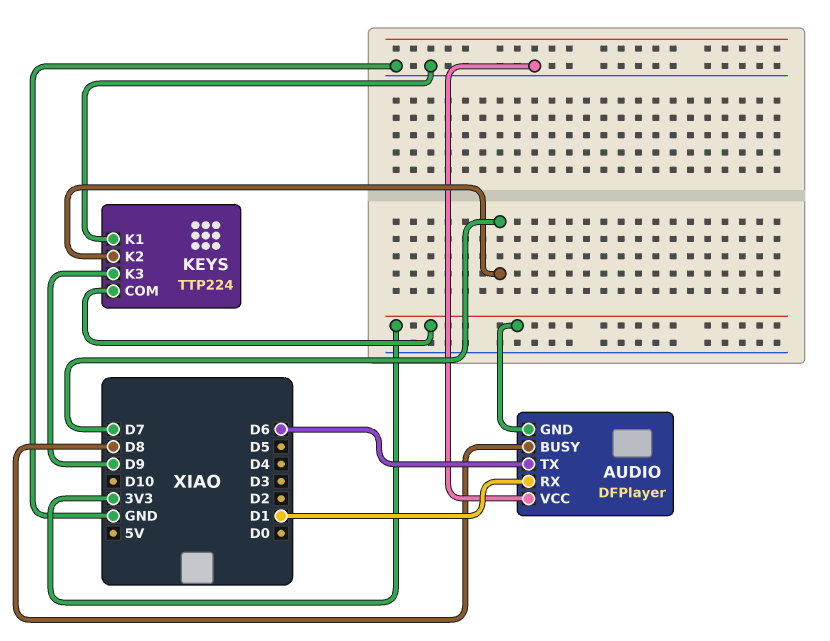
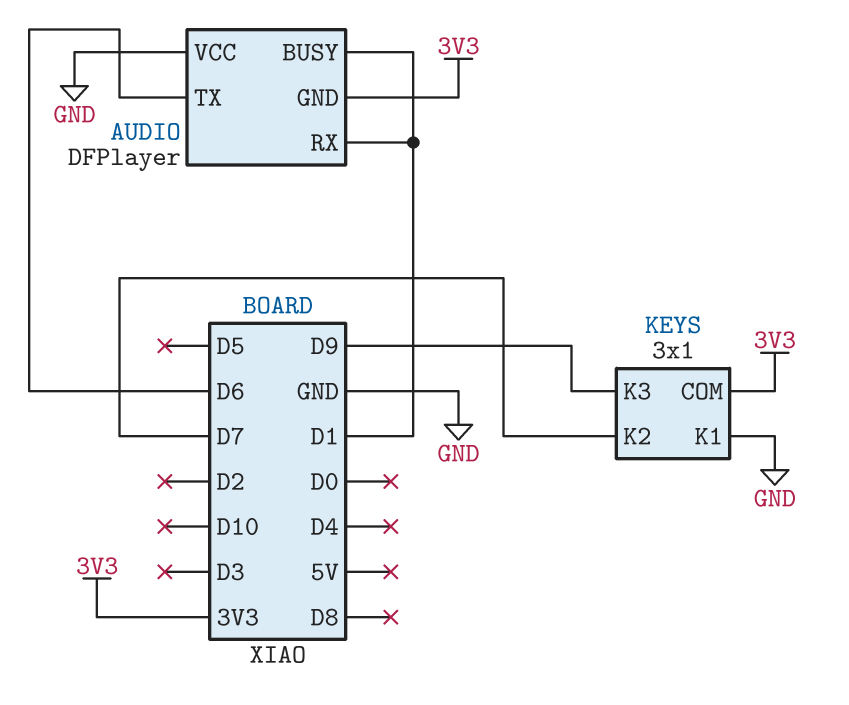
AUDIO pin BUSY: D8 -> D1
KEYS: TTP224 -> 3x1

